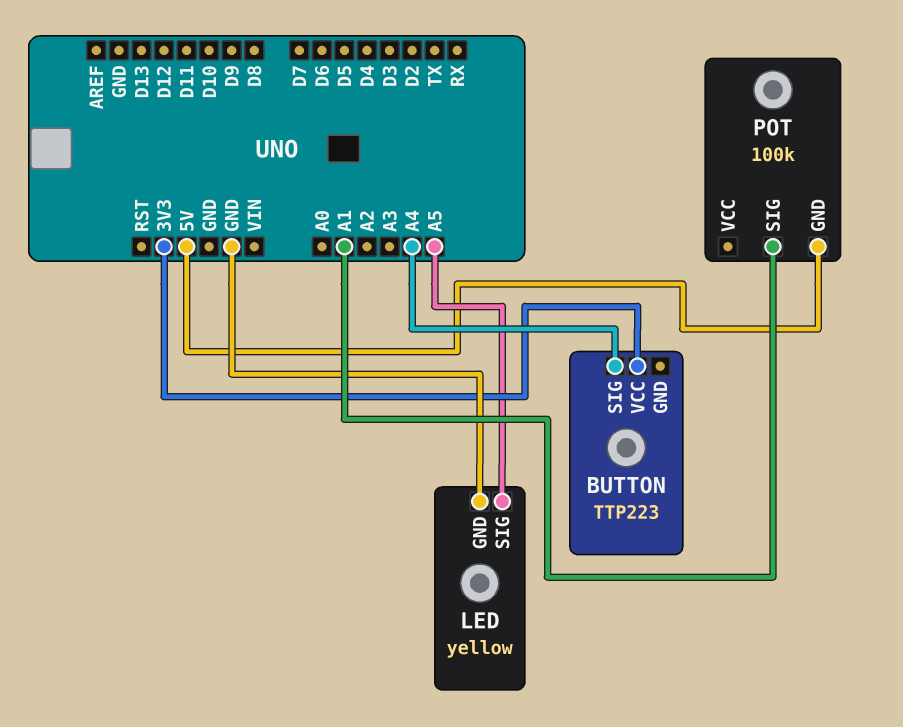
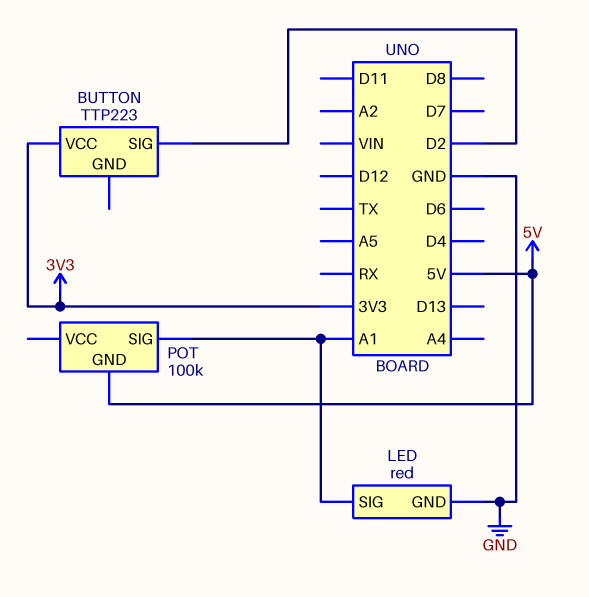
BUTTON pin SIG: A4 -> D2
LED: yellow -> red
LED pin SIG: A5 -> A1

